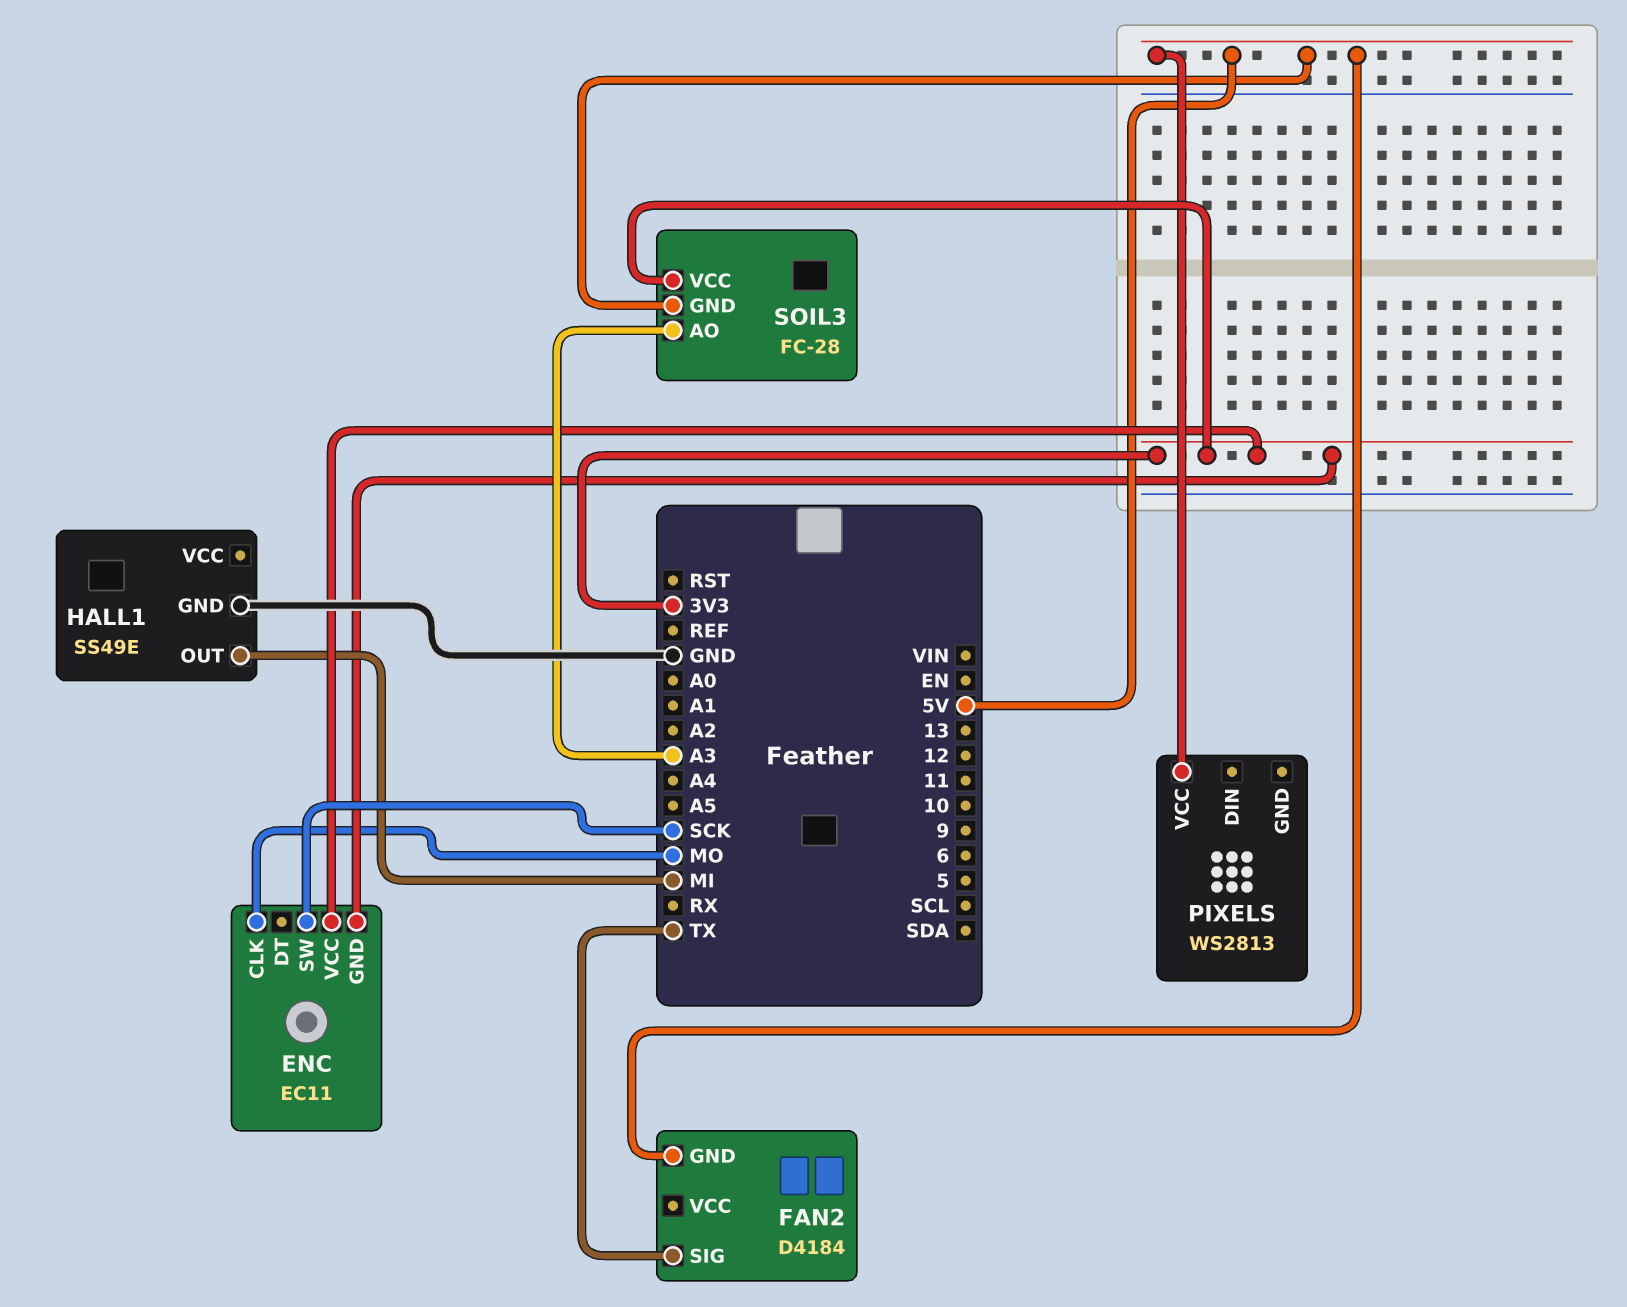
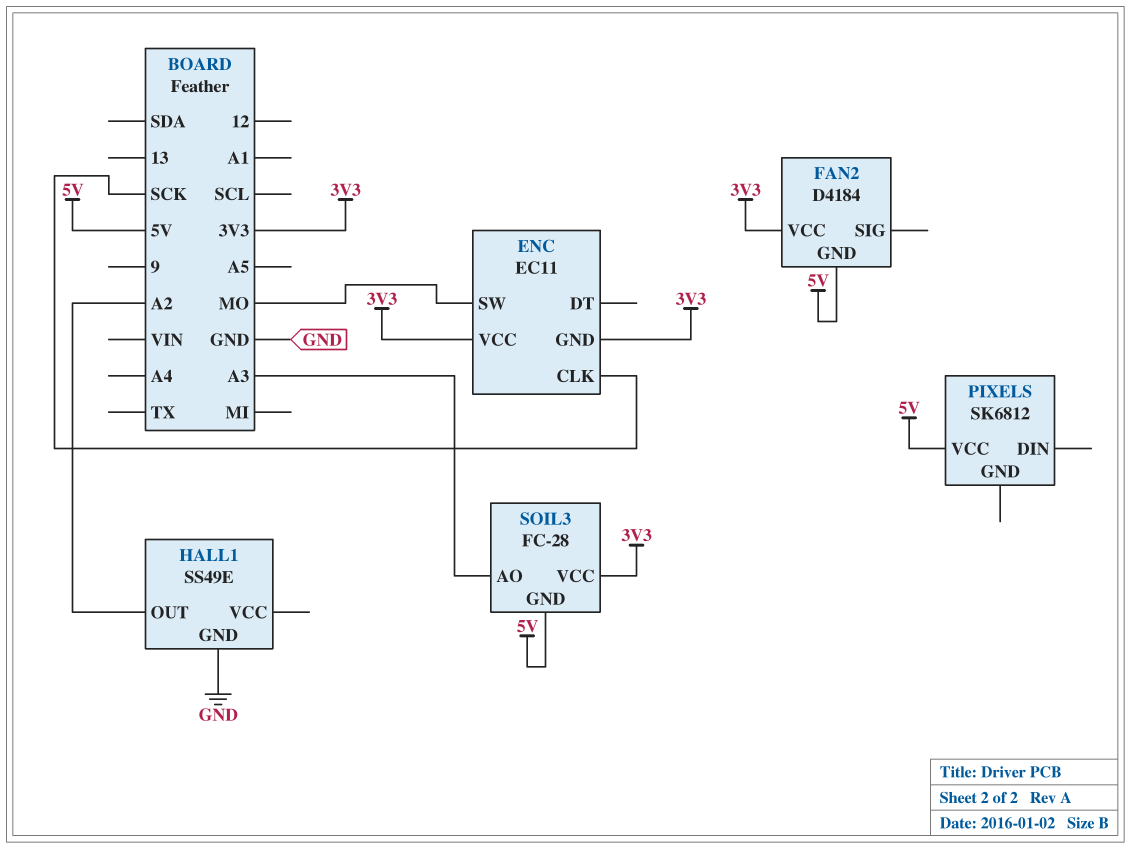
ENC pin CLK: MO -> SCK
ENC pin SW: SCK -> MO
FAN2 pin SIG: TX -> none
FAN2 pin VCC: none -> 3V3
HALL1 pin OUT: MI -> A2
PIXELS: WS2813 -> SK6812

